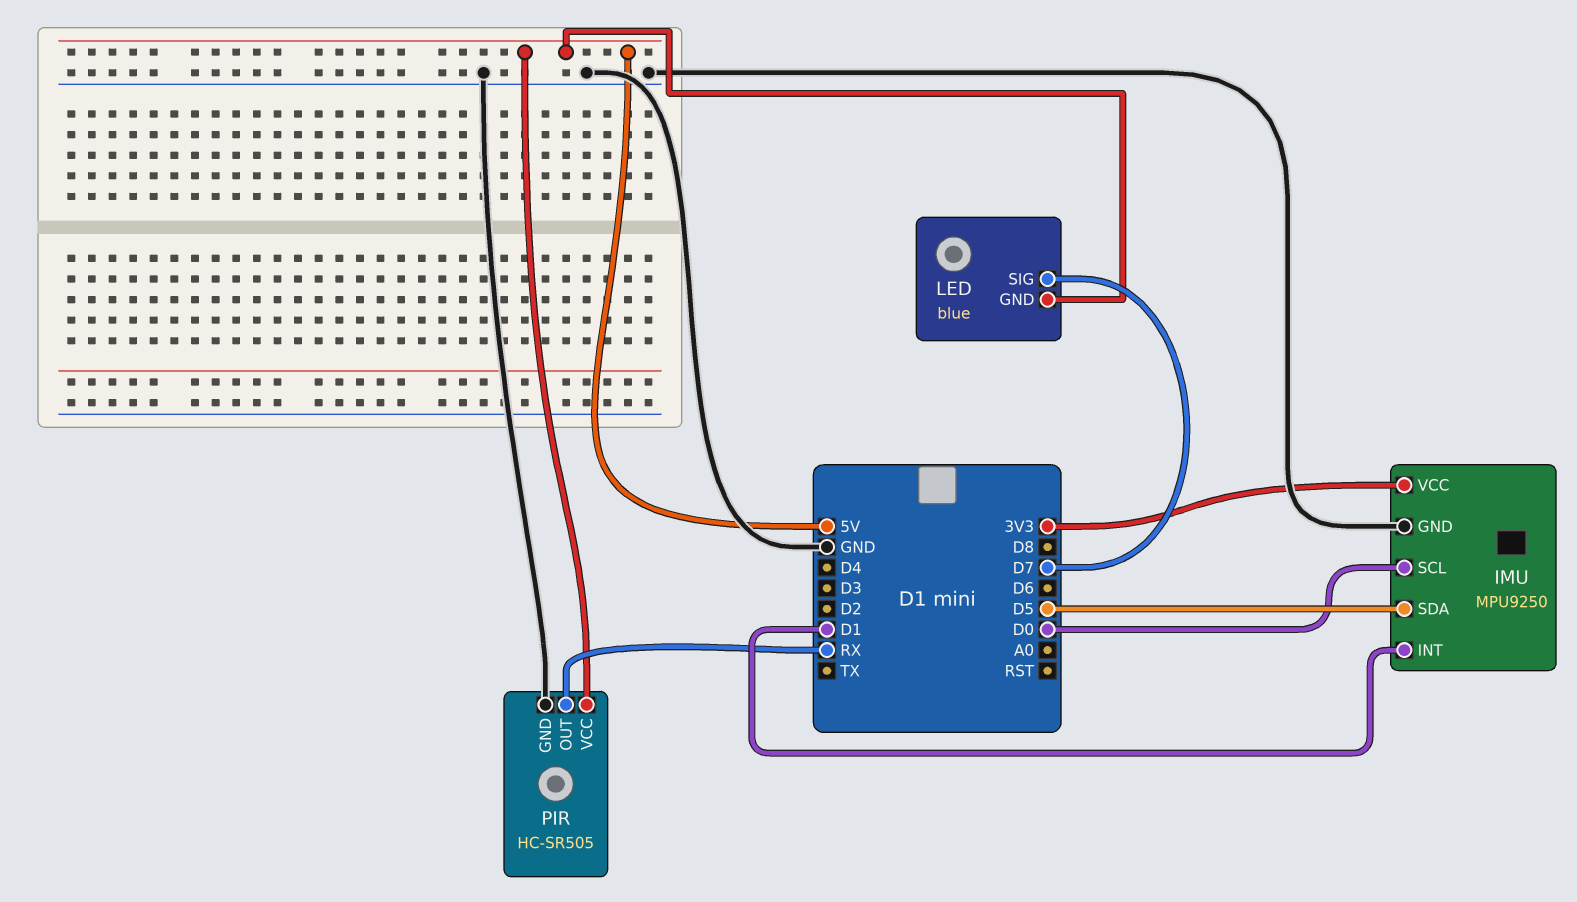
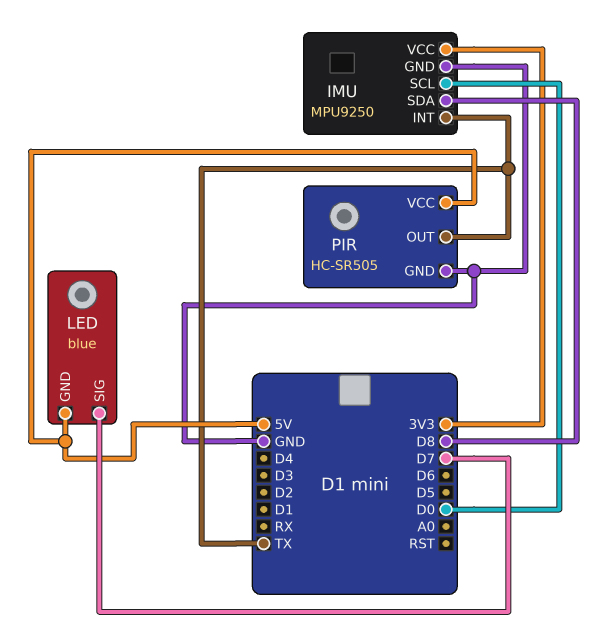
IMU pin INT: D1 -> TX
IMU pin SDA: D5 -> D8
PIR pin OUT: RX -> TX

